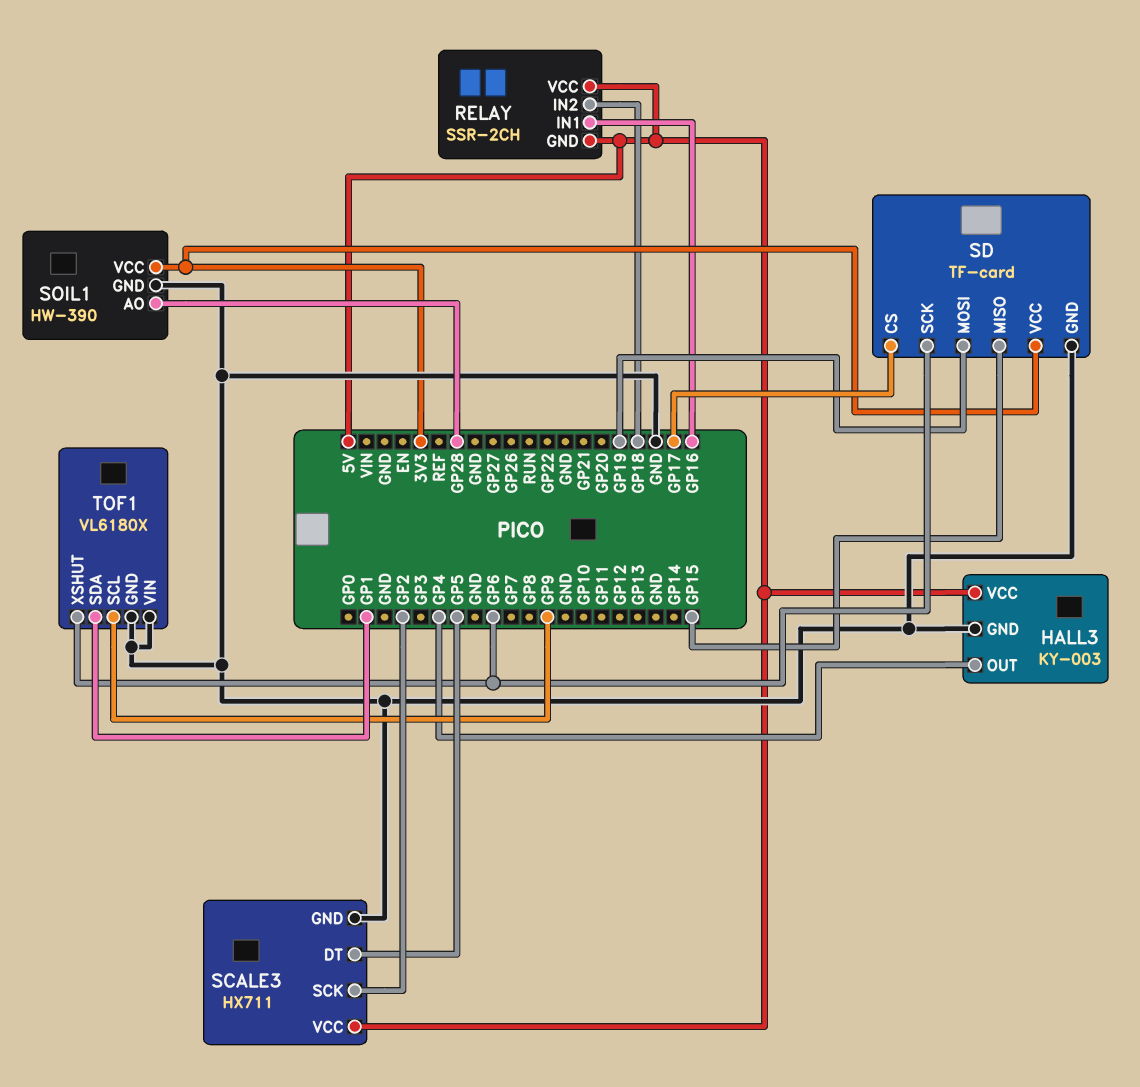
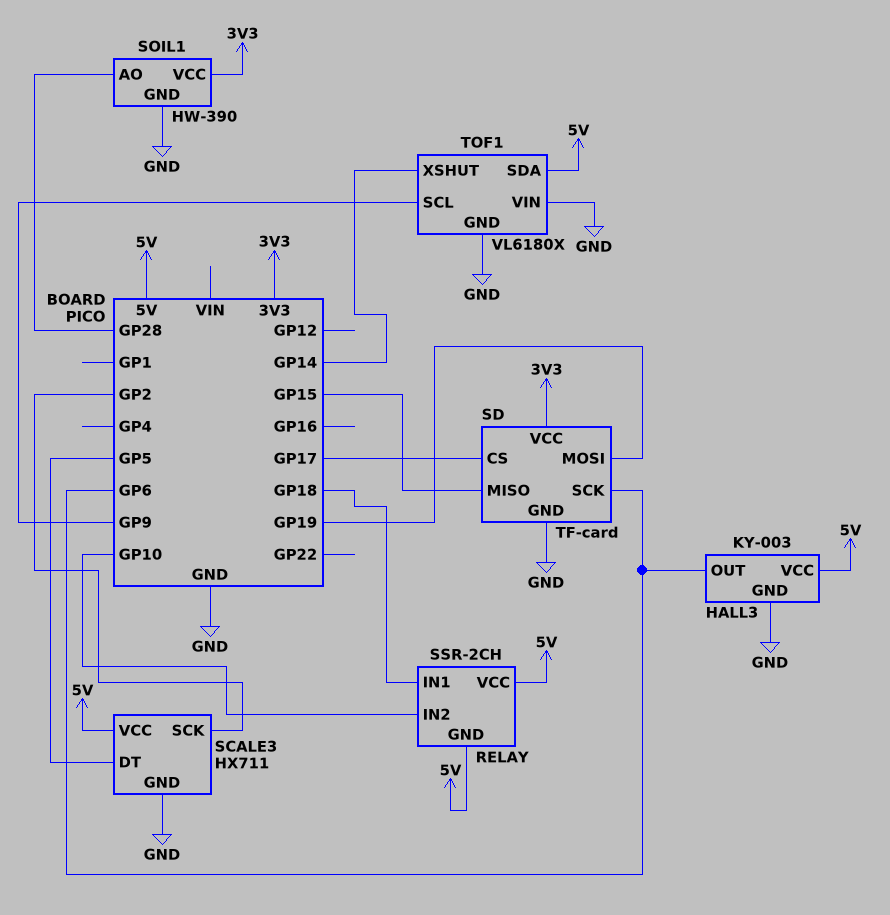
HALL3 pin OUT: GP4 -> GP6
RELAY pin IN1: GP16 -> GP18
RELAY pin IN2: GP18 -> GP10
TOF1 pin SDA: GP1 -> 5V
TOF1 pin XSHUT: GP6 -> GP14

